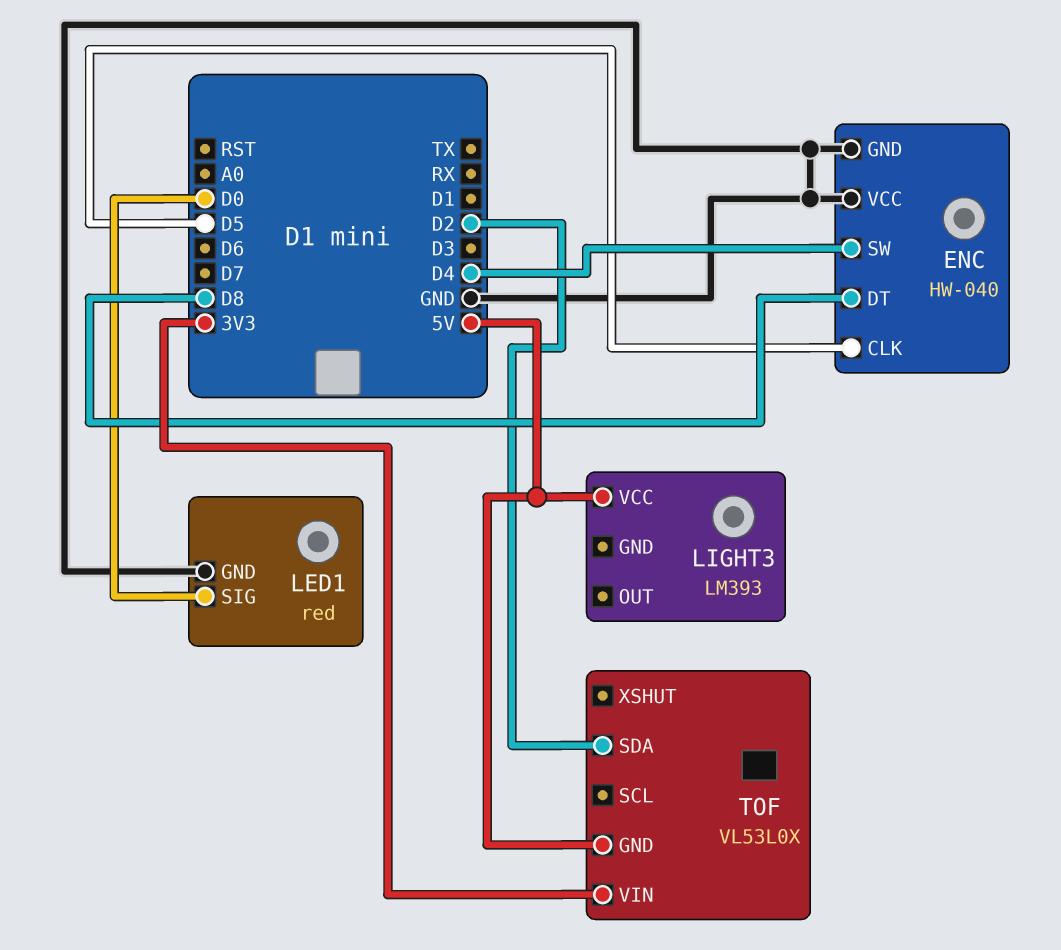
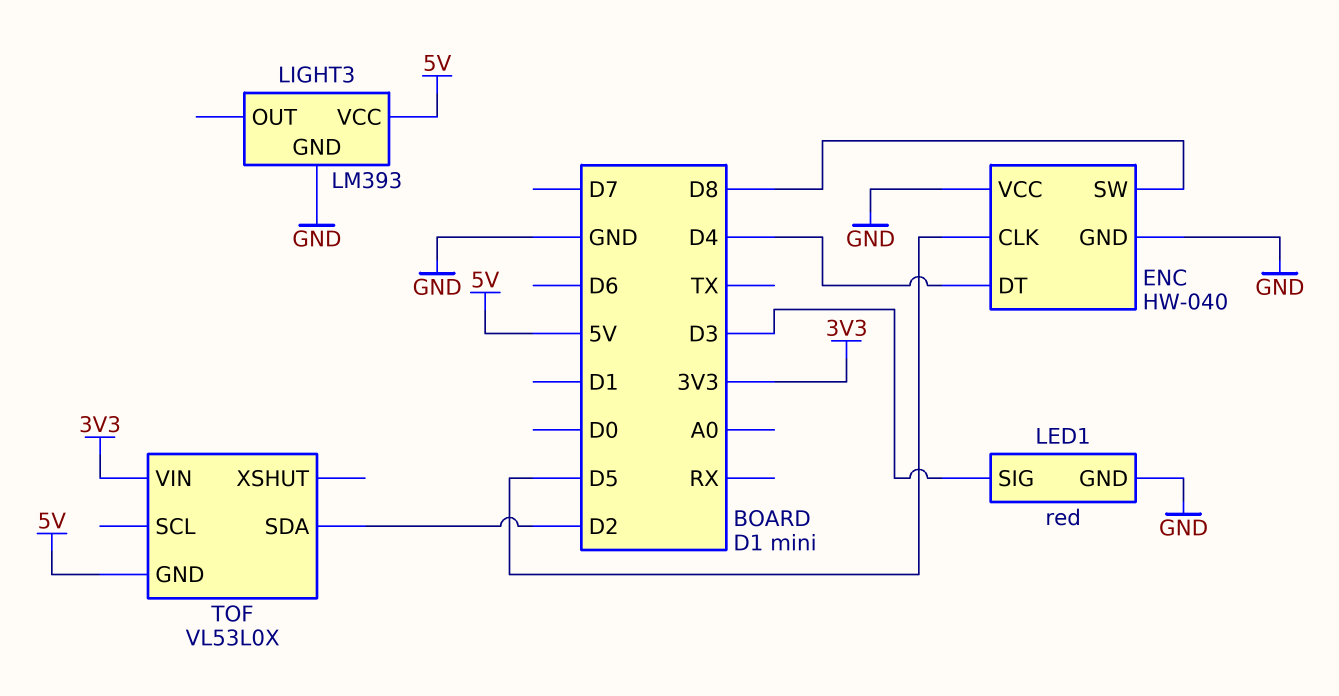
ENC pin DT: D8 -> D4
ENC pin SW: D4 -> D8
LED1 pin SIG: D0 -> D3
LIGHT3 pin GND: none -> GND

